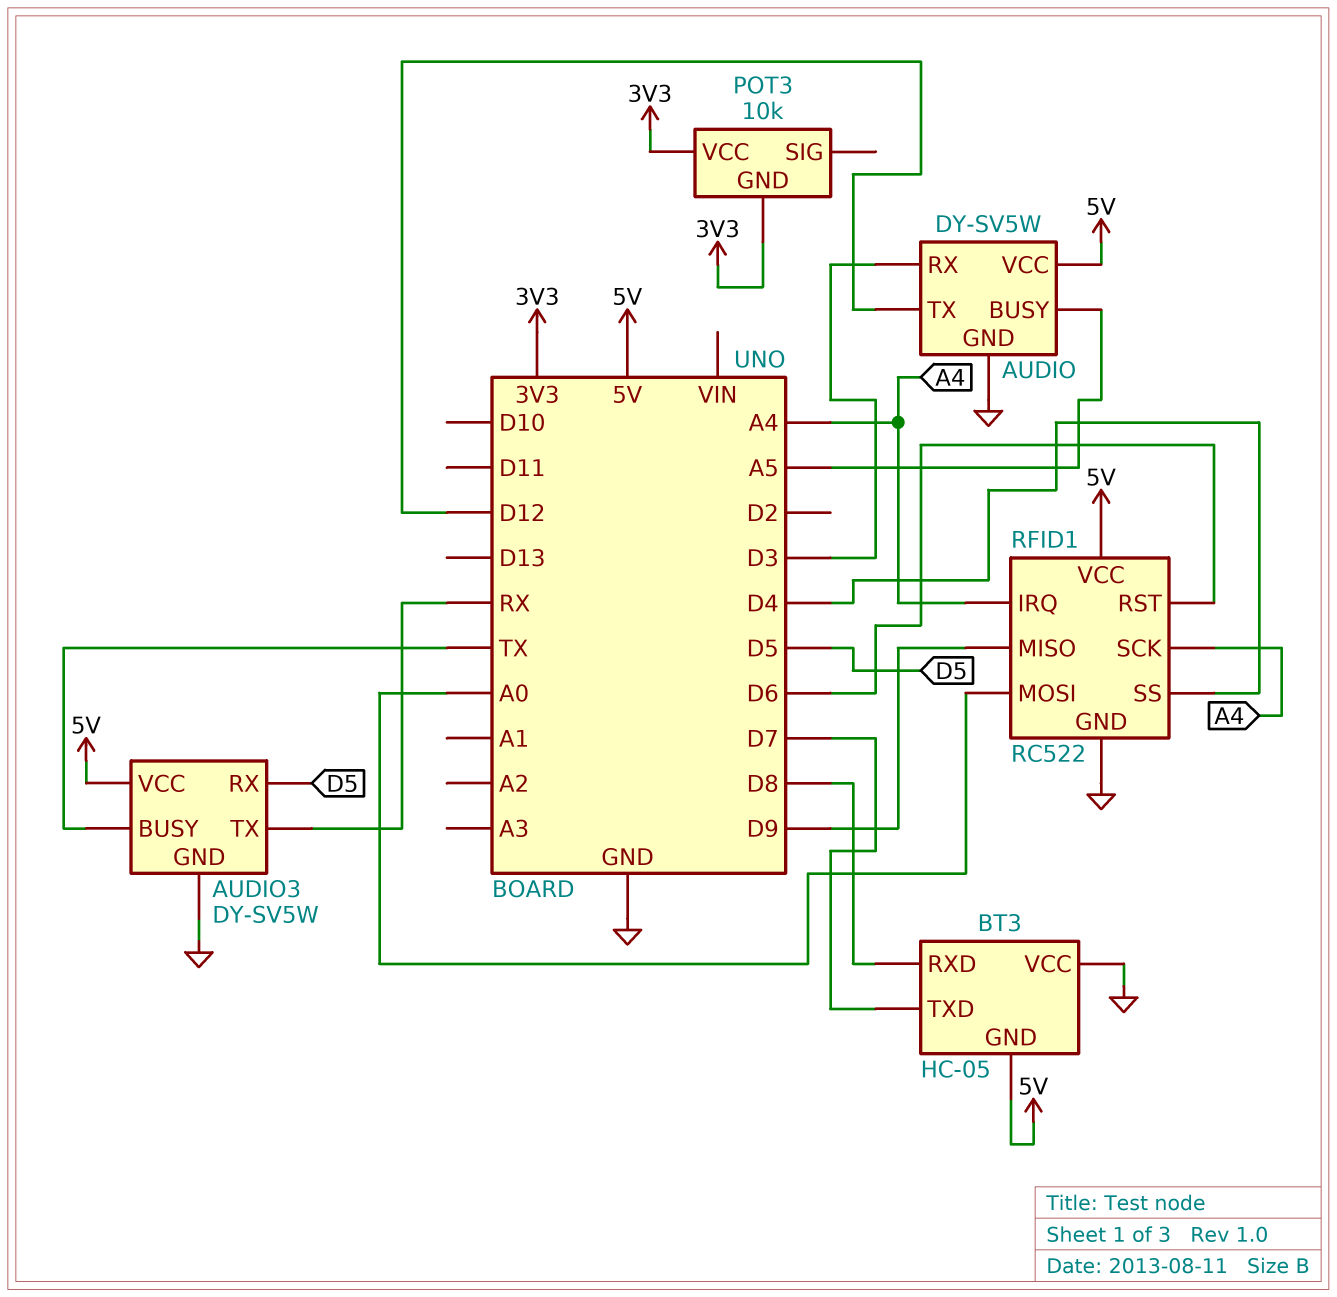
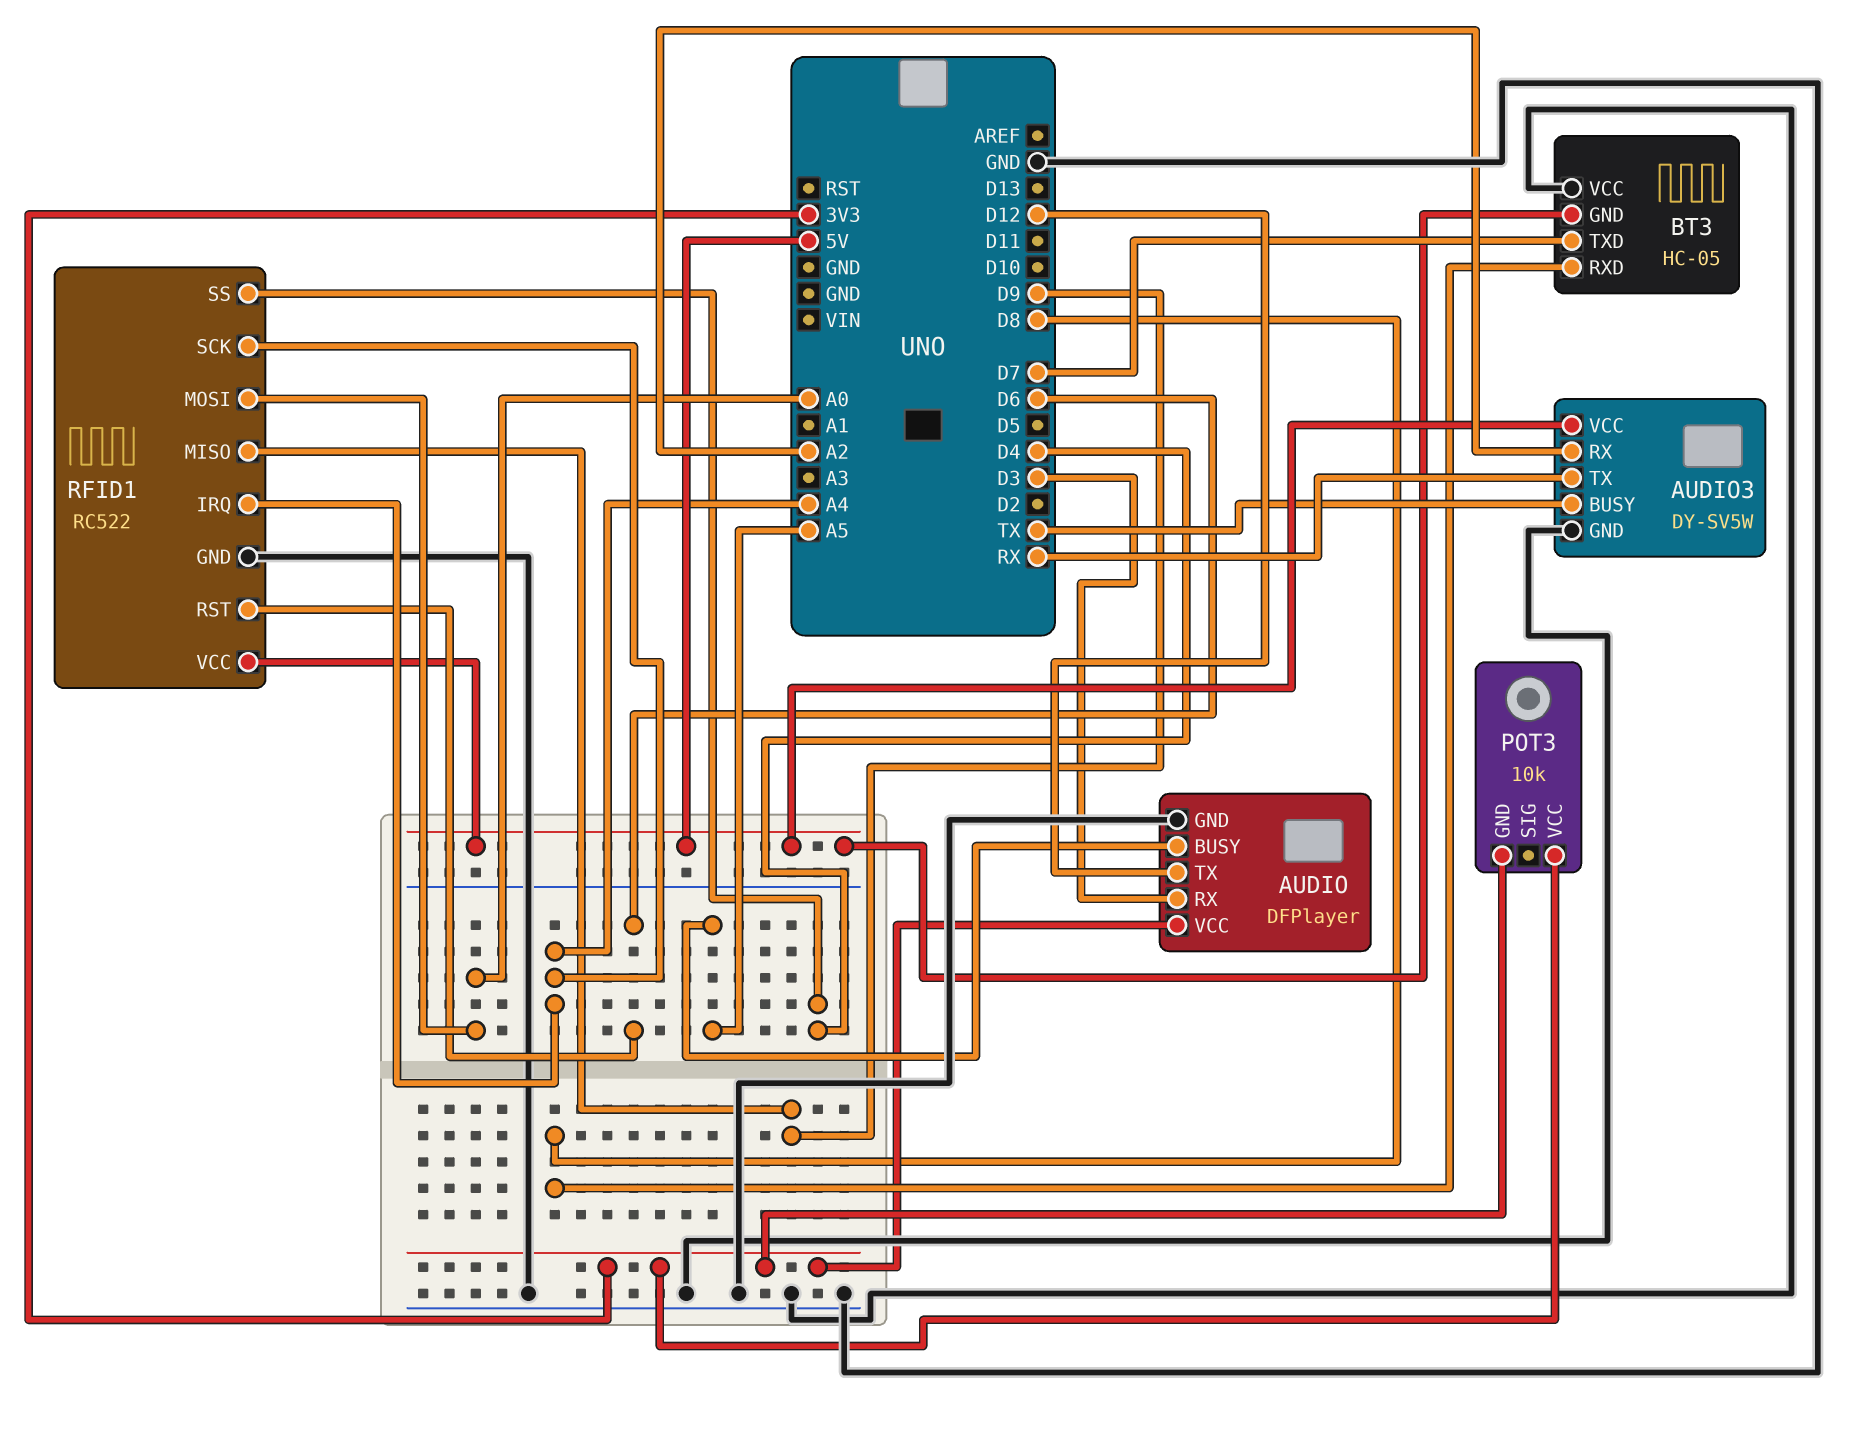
AUDIO: DY-SV5W -> DFPlayer
AUDIO pin VCC: 5V -> 3V3
AUDIO3 pin RX: D5 -> A2

